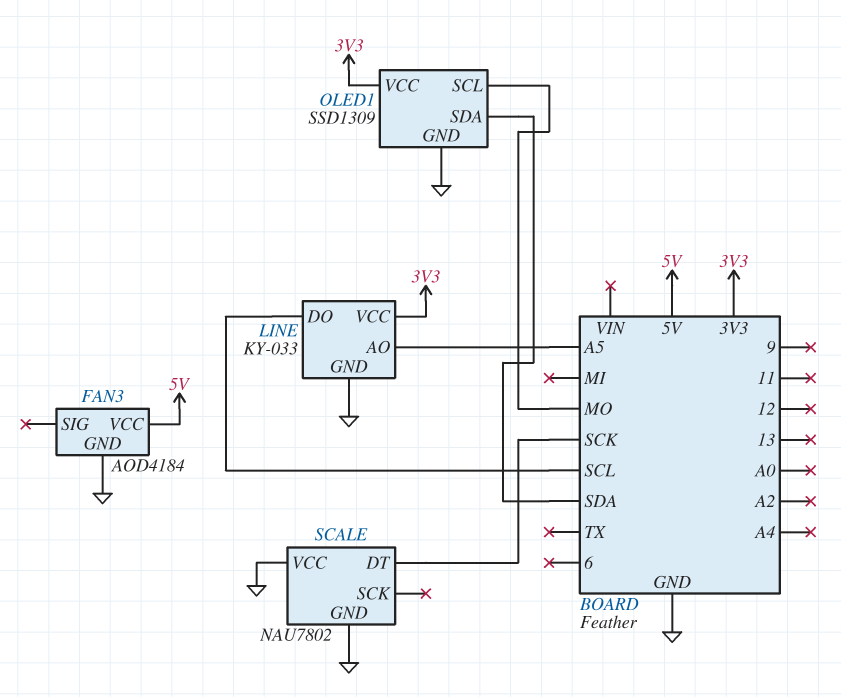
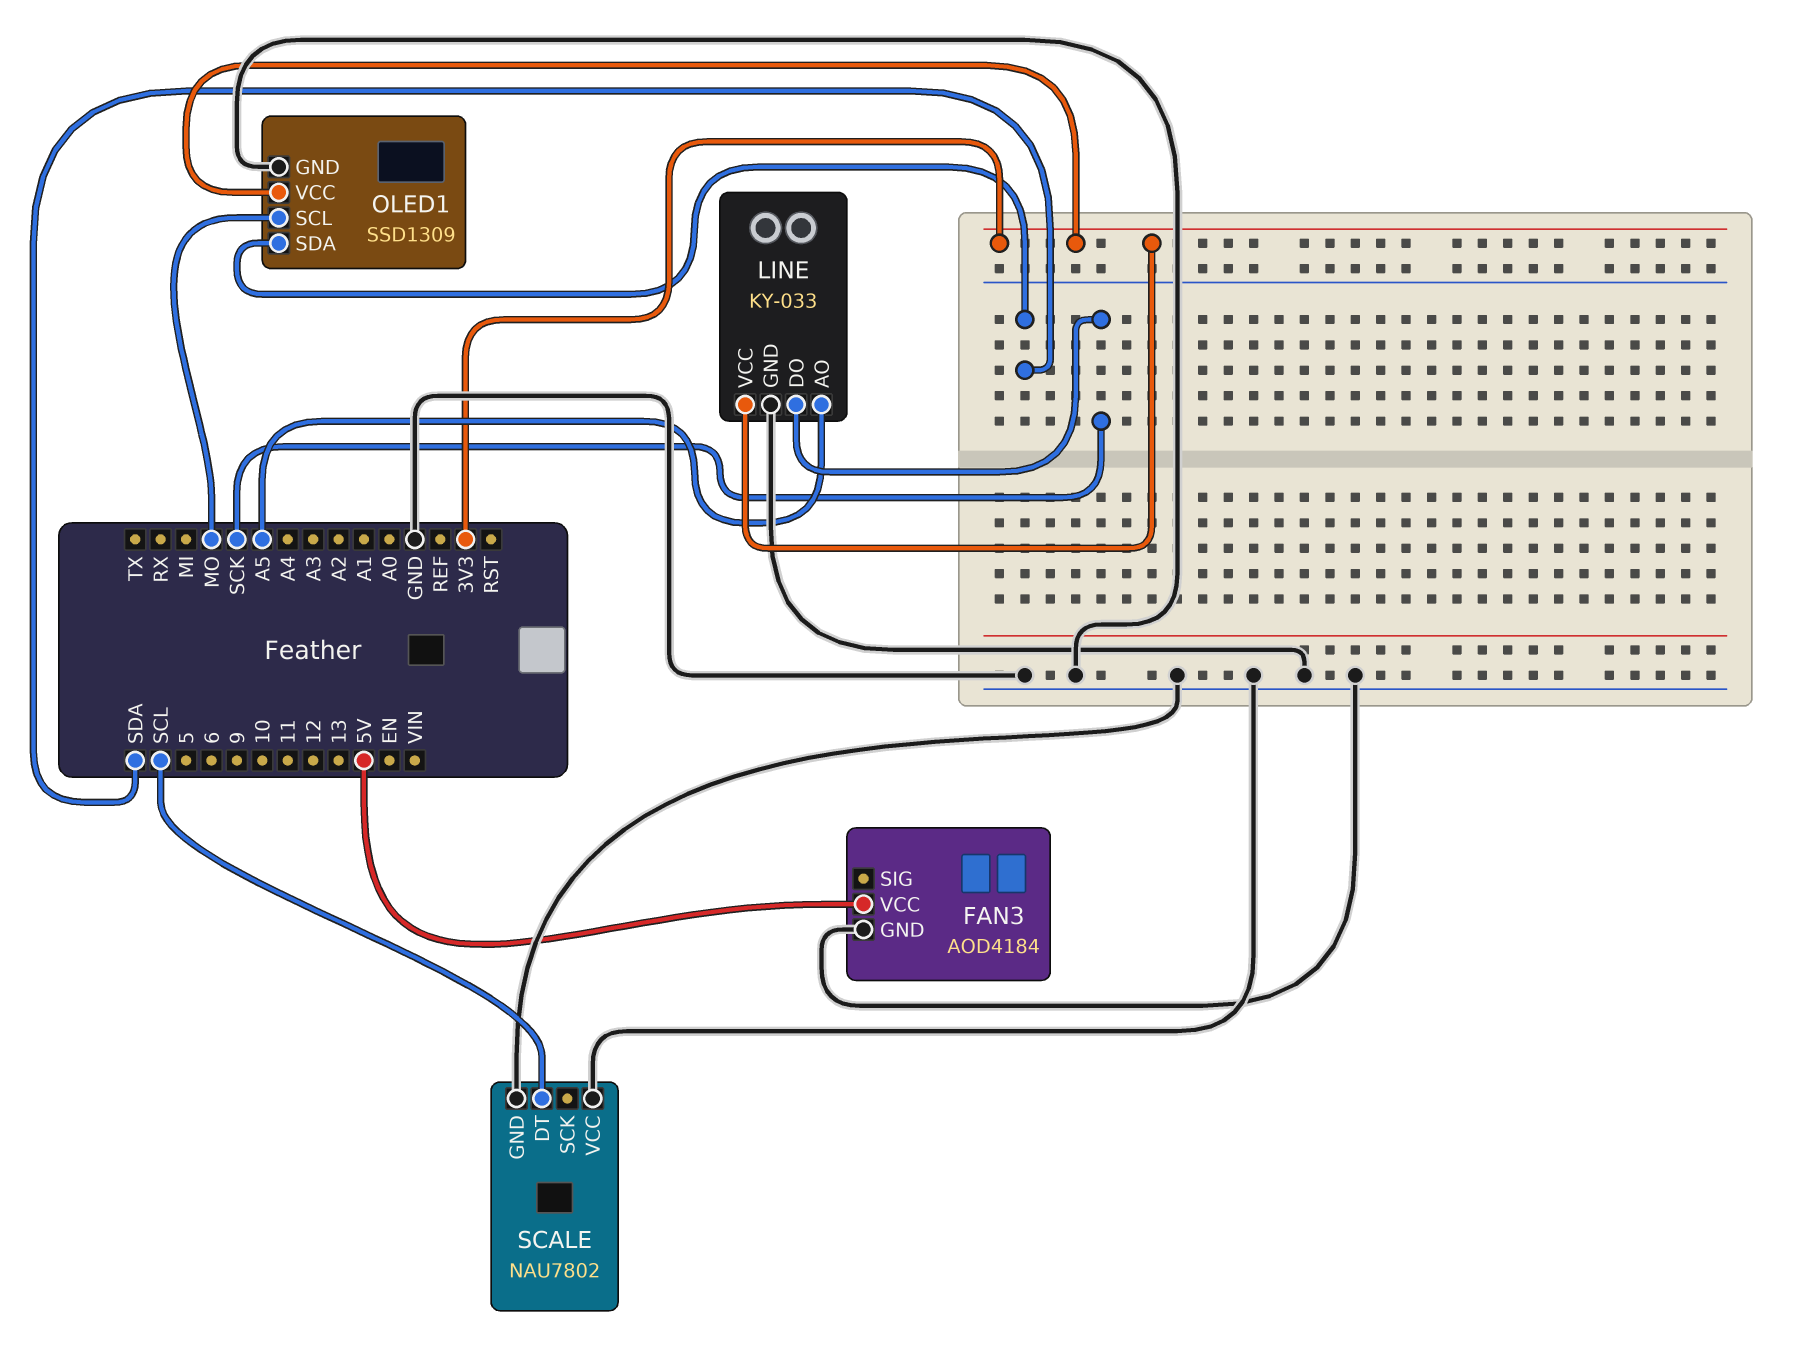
LINE pin DO: SCL -> SCK
SCALE pin DT: SCK -> SCL

